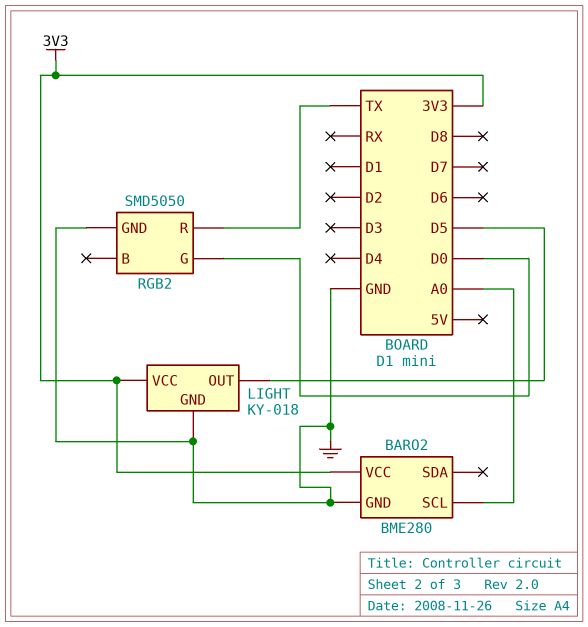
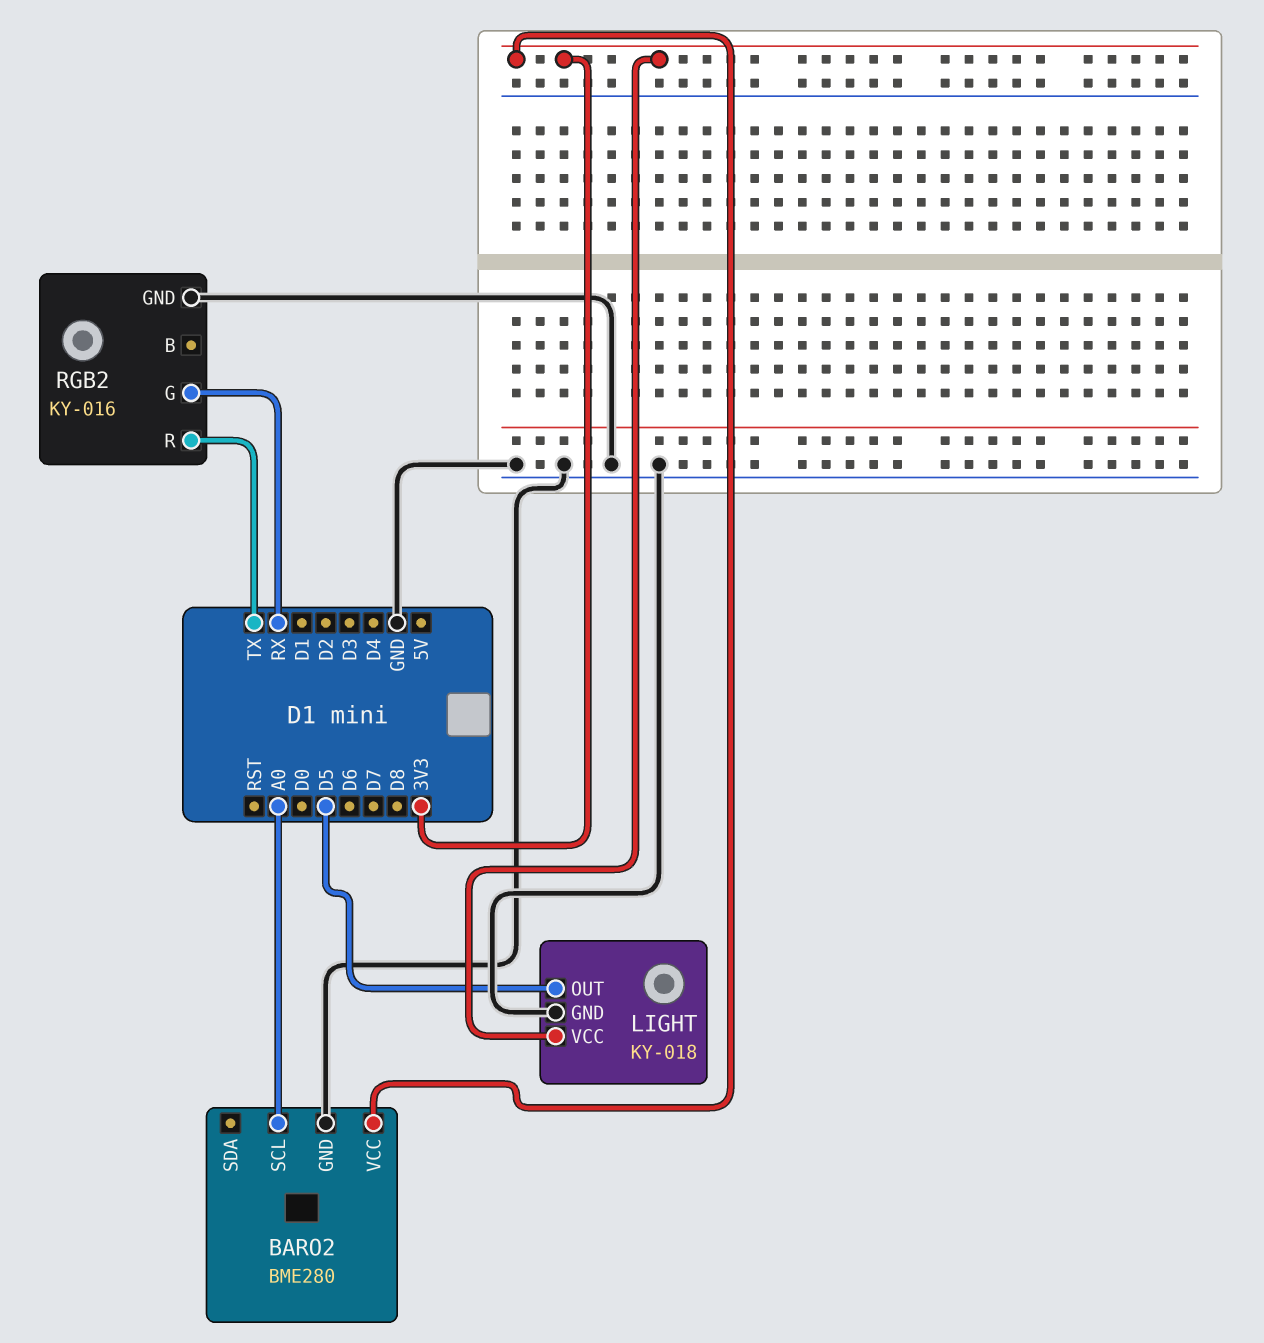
RGB2: SMD5050 -> KY-016
RGB2 pin G: D0 -> RX

